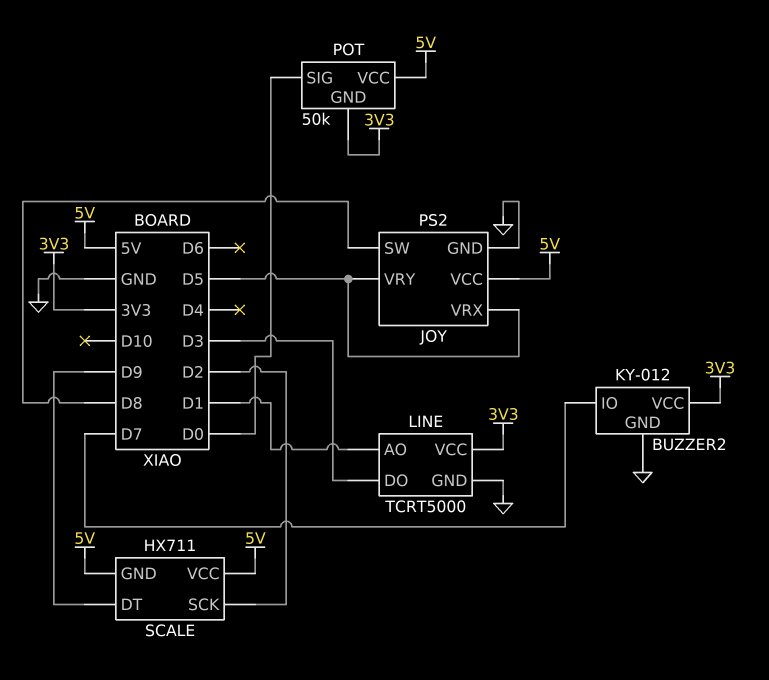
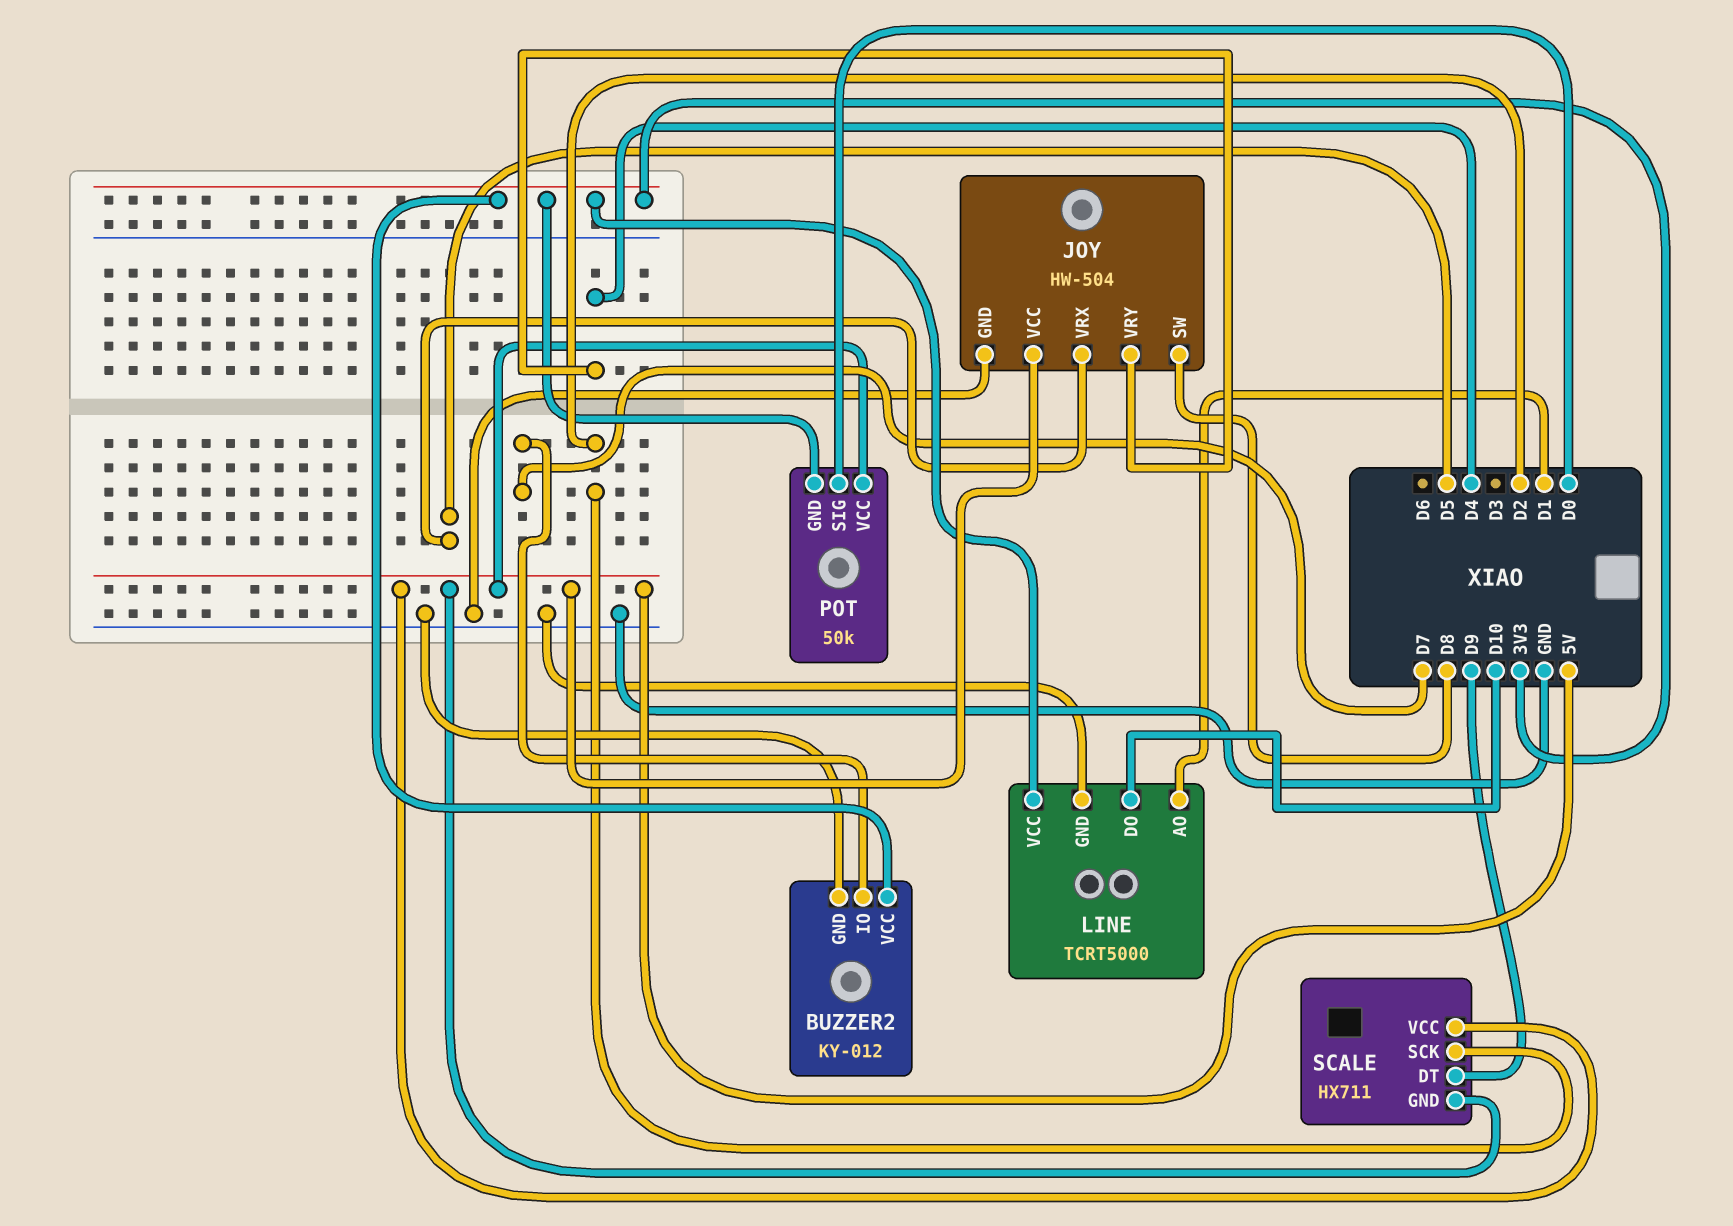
JOY: PS2 -> HW-504
JOY pin VRY: D5 -> D4
LINE pin DO: D3 -> D10

